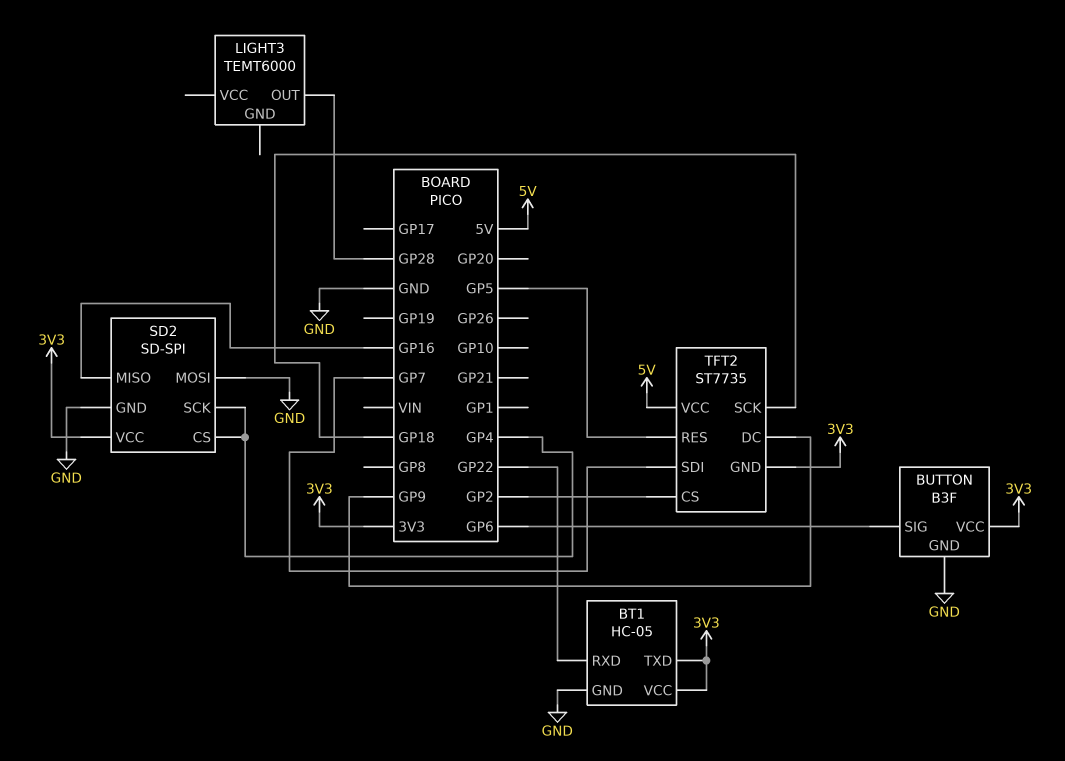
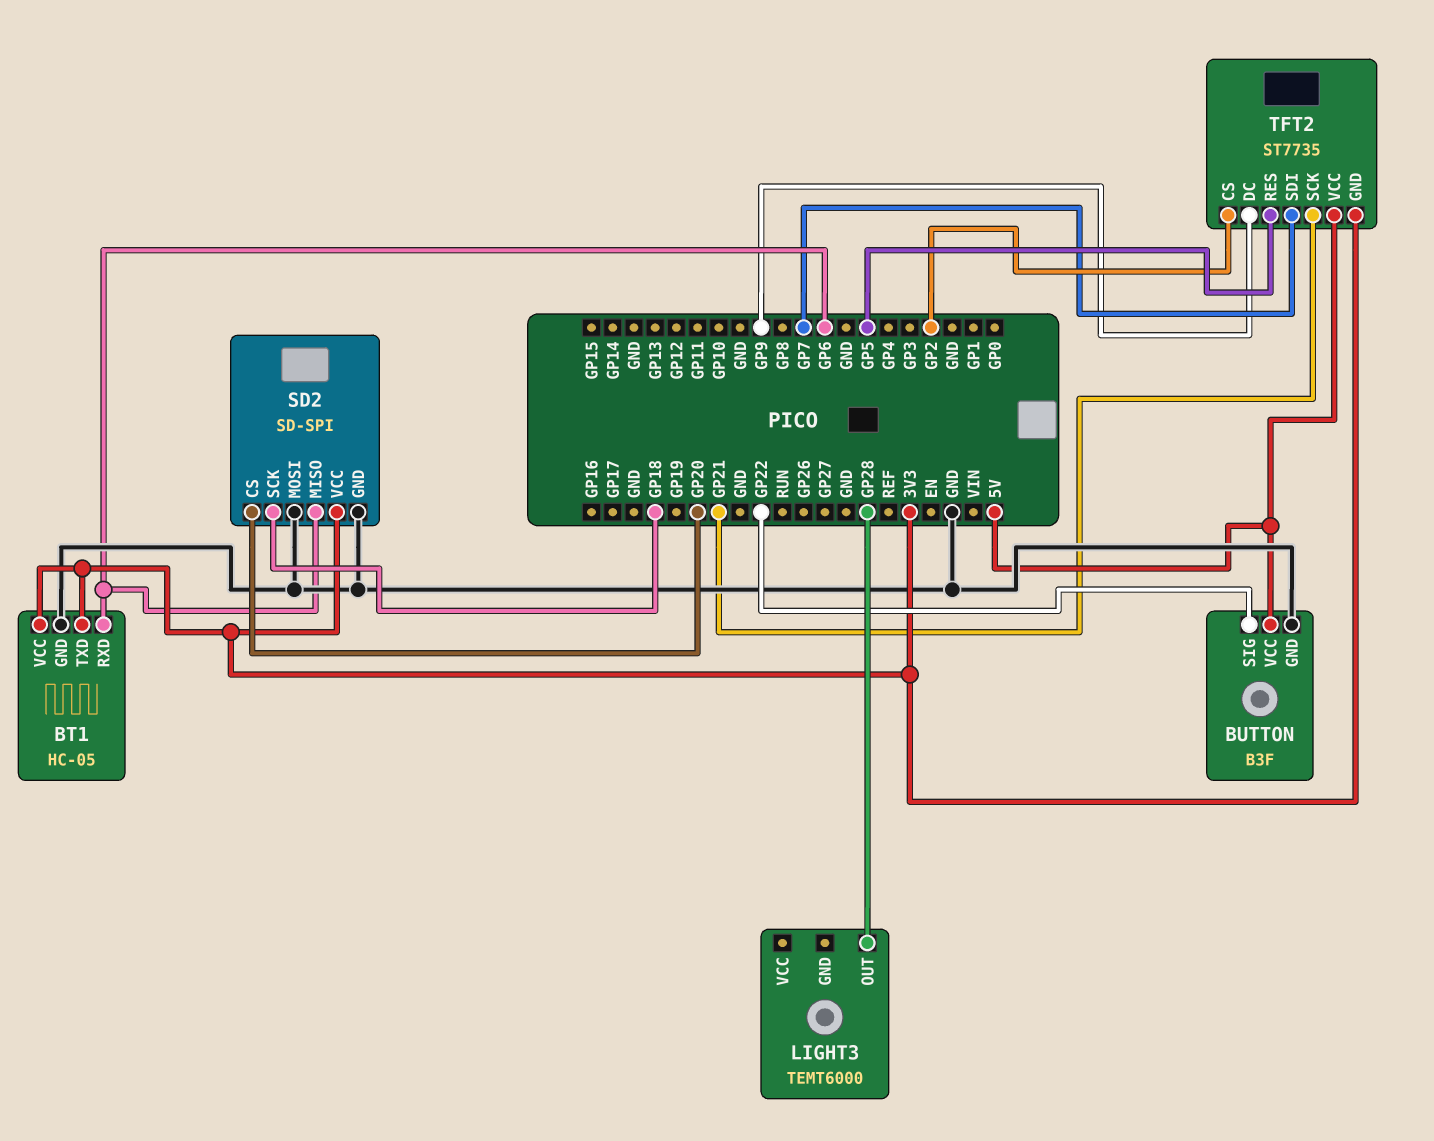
BT1 pin RXD: GP22 -> GP6
BUTTON pin SIG: GP6 -> GP22
BUTTON pin VCC: 3V3 -> 5V
SD2 pin CS: GP4 -> GP20
SD2 pin MISO: GP16 -> GP6
SD2 pin SCK: GP4 -> GP18
TFT2 pin SCK: GP18 -> GP21

